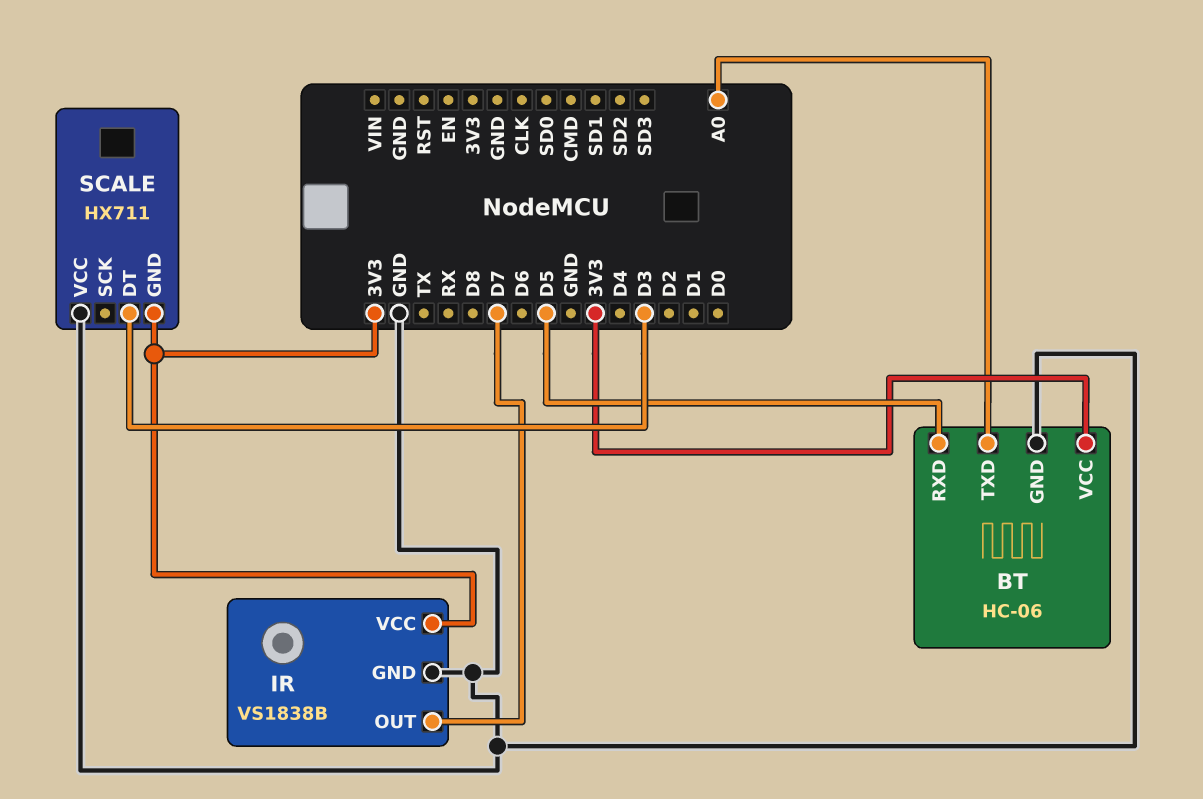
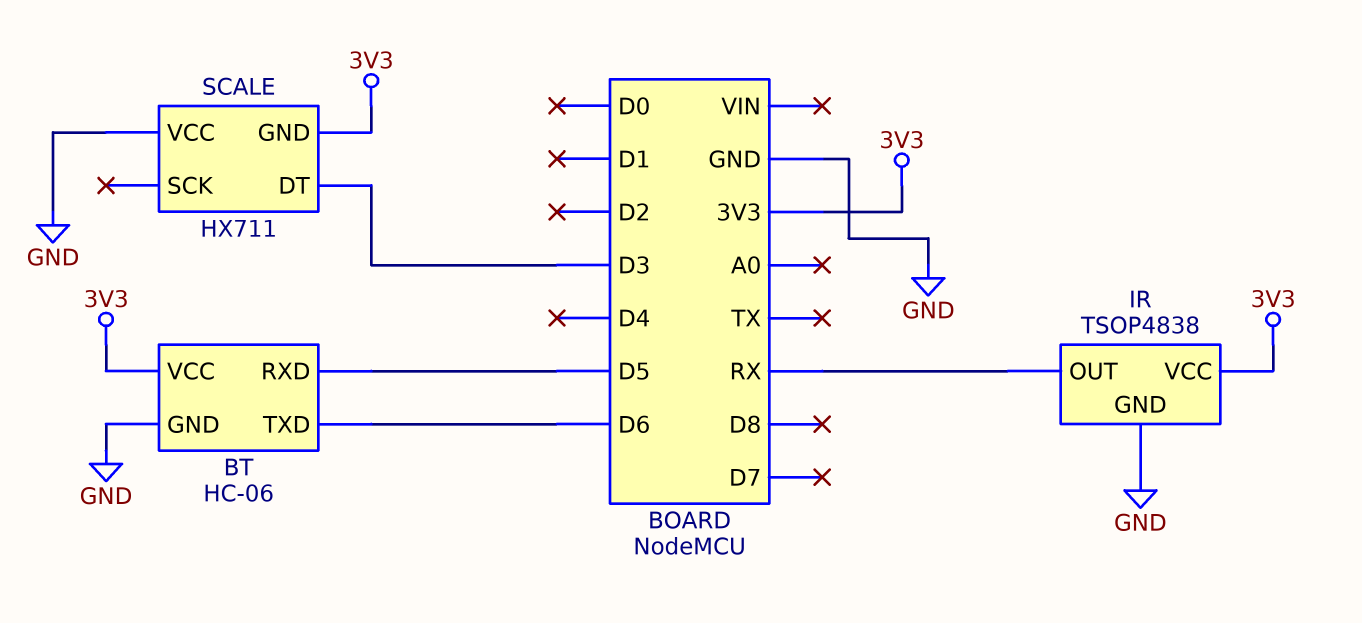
BT pin TXD: A0 -> D6
IR: VS1838B -> TSOP4838
IR pin OUT: D7 -> RX

